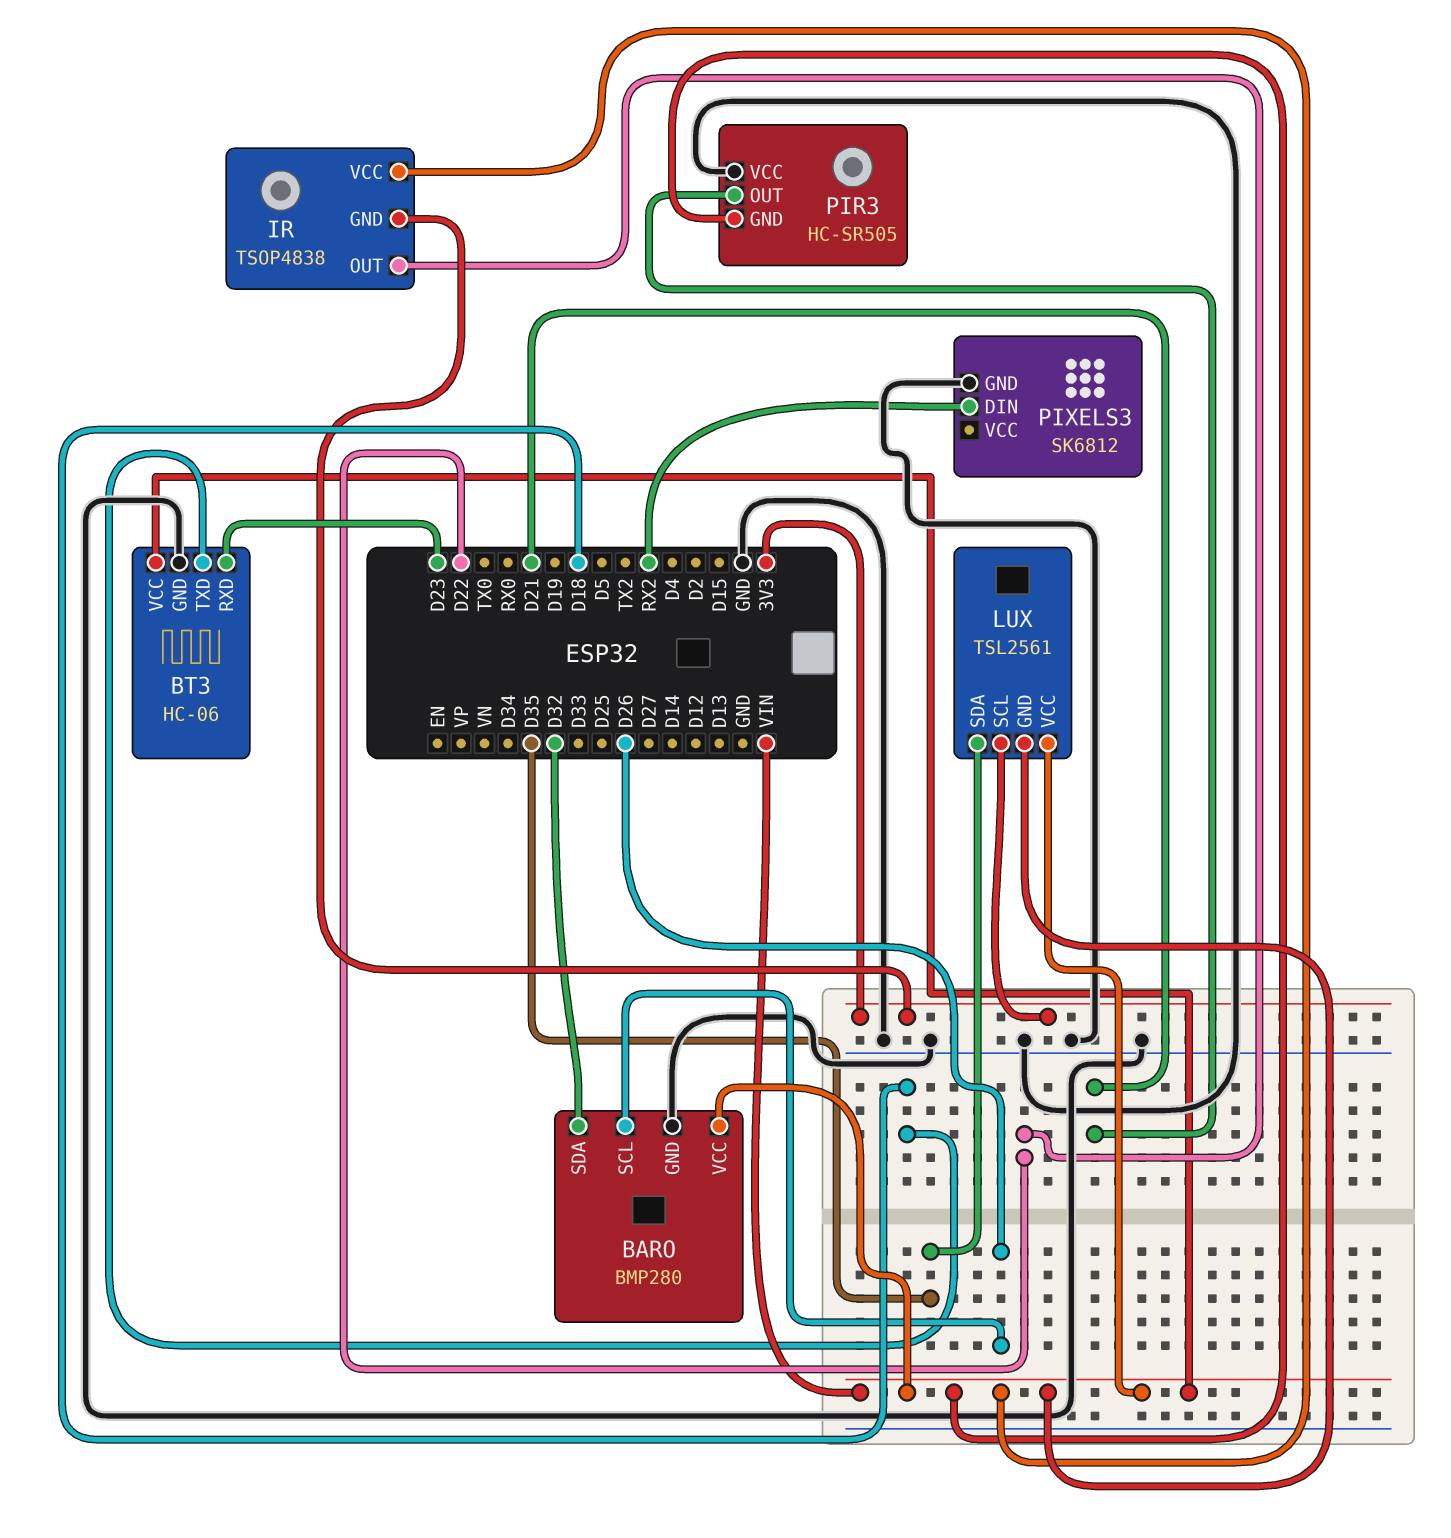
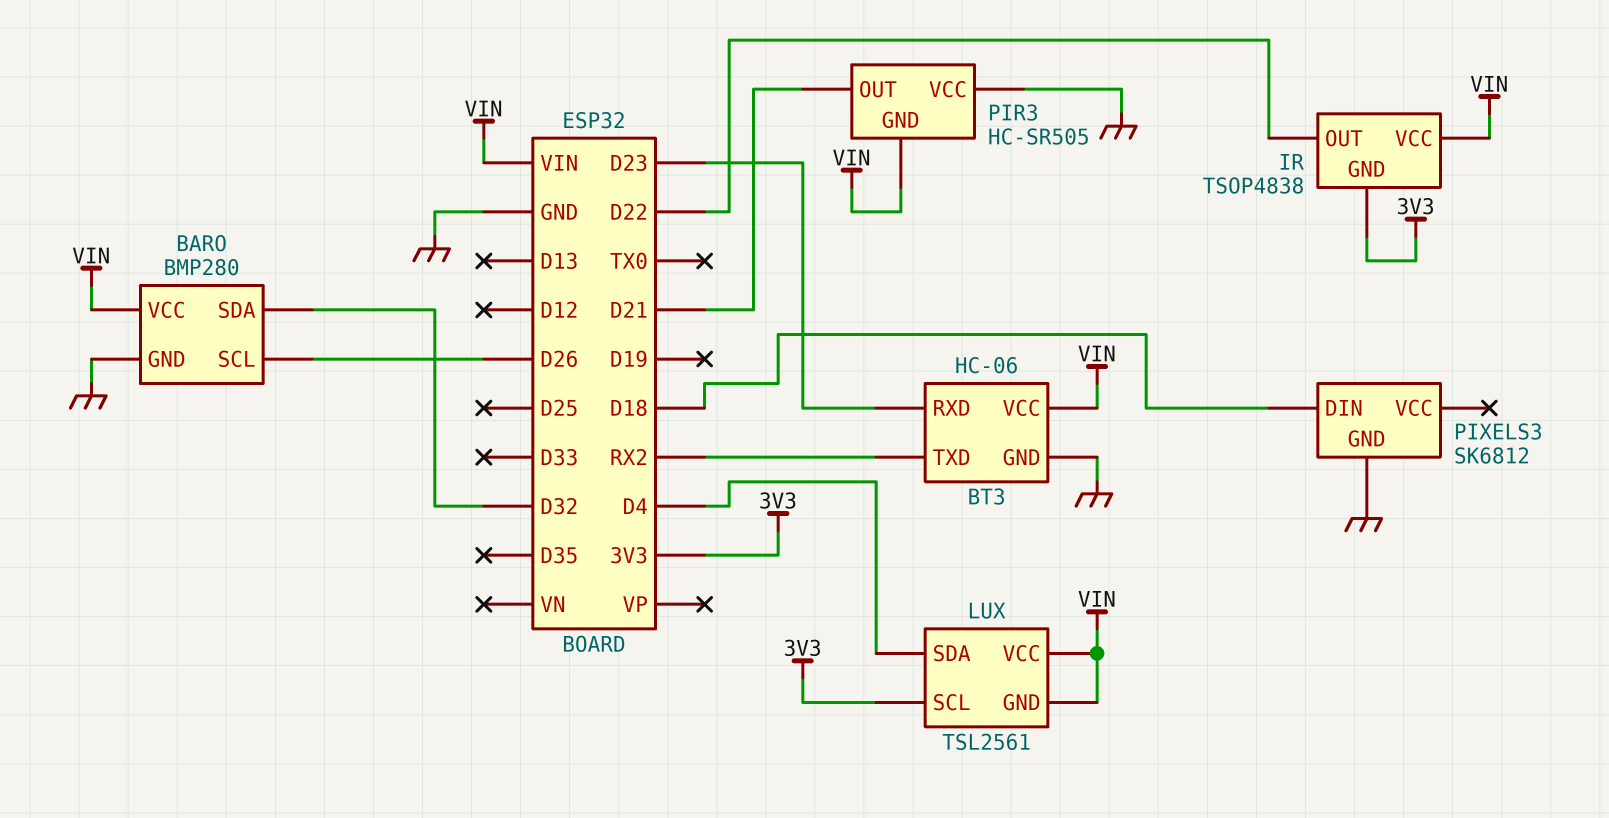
BT3 pin TXD: D18 -> RX2
LUX pin SDA: D35 -> D4
PIXELS3 pin DIN: RX2 -> D18

